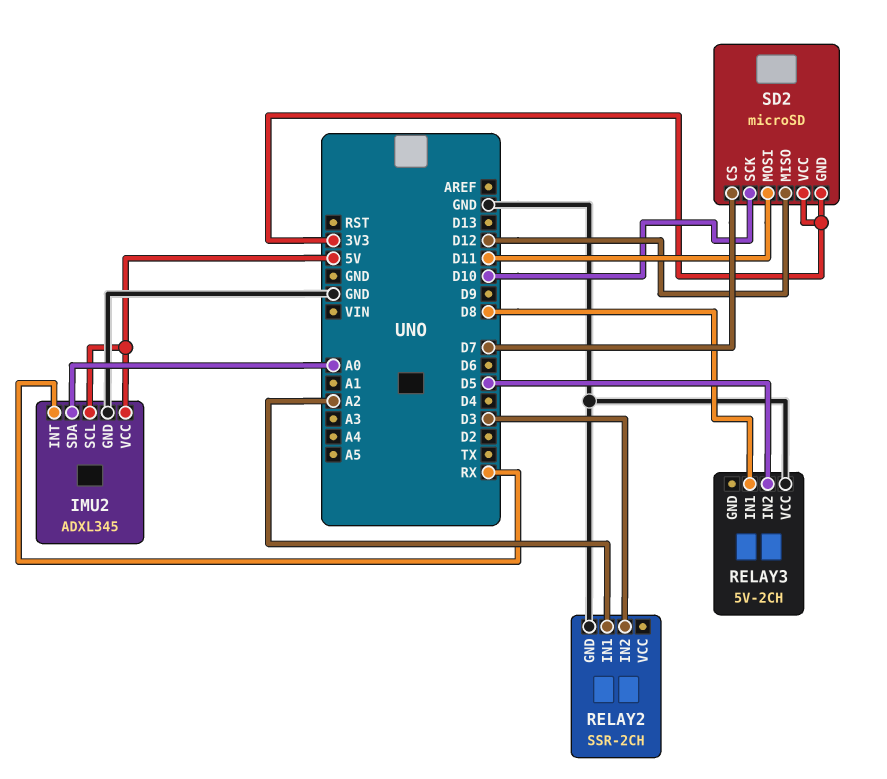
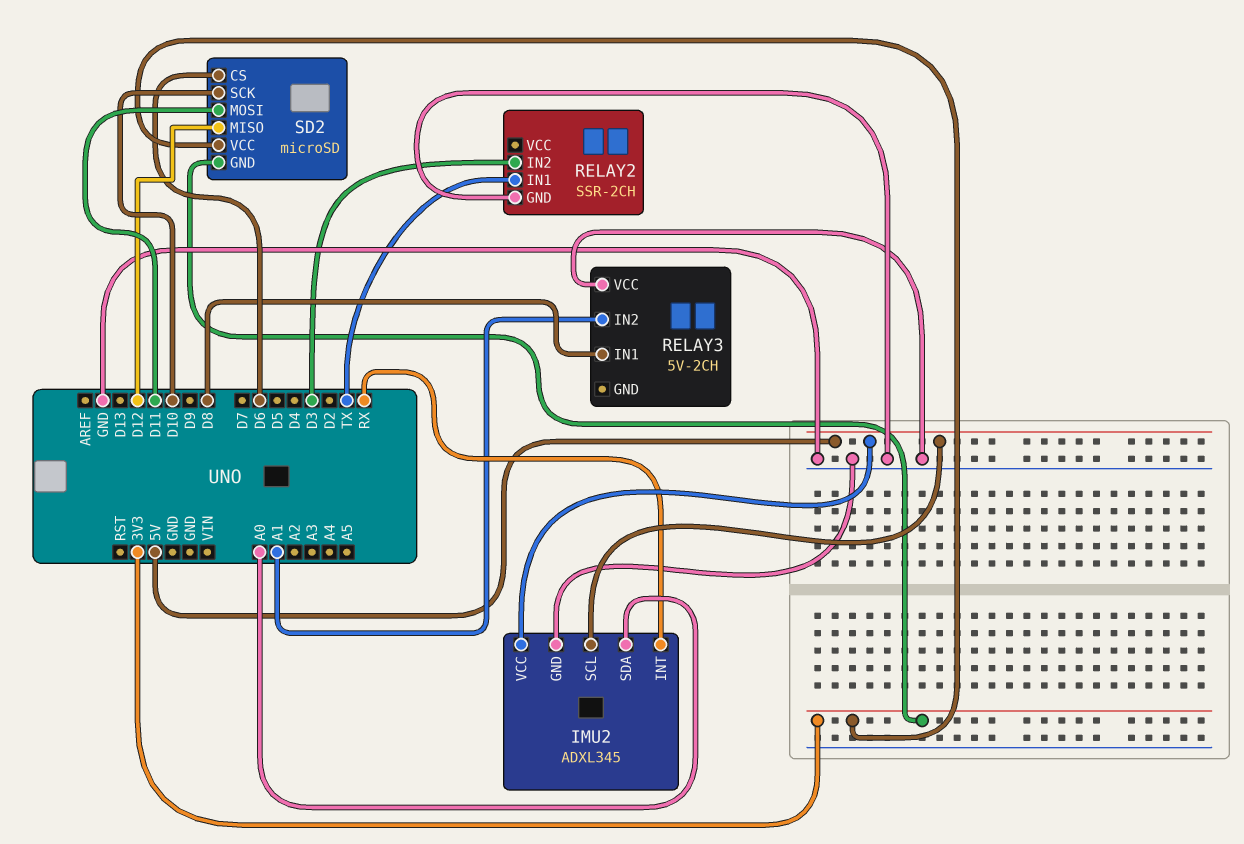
RELAY2 pin IN1: A2 -> TX
RELAY3 pin IN2: D5 -> A1
SD2 pin CS: D7 -> D6

